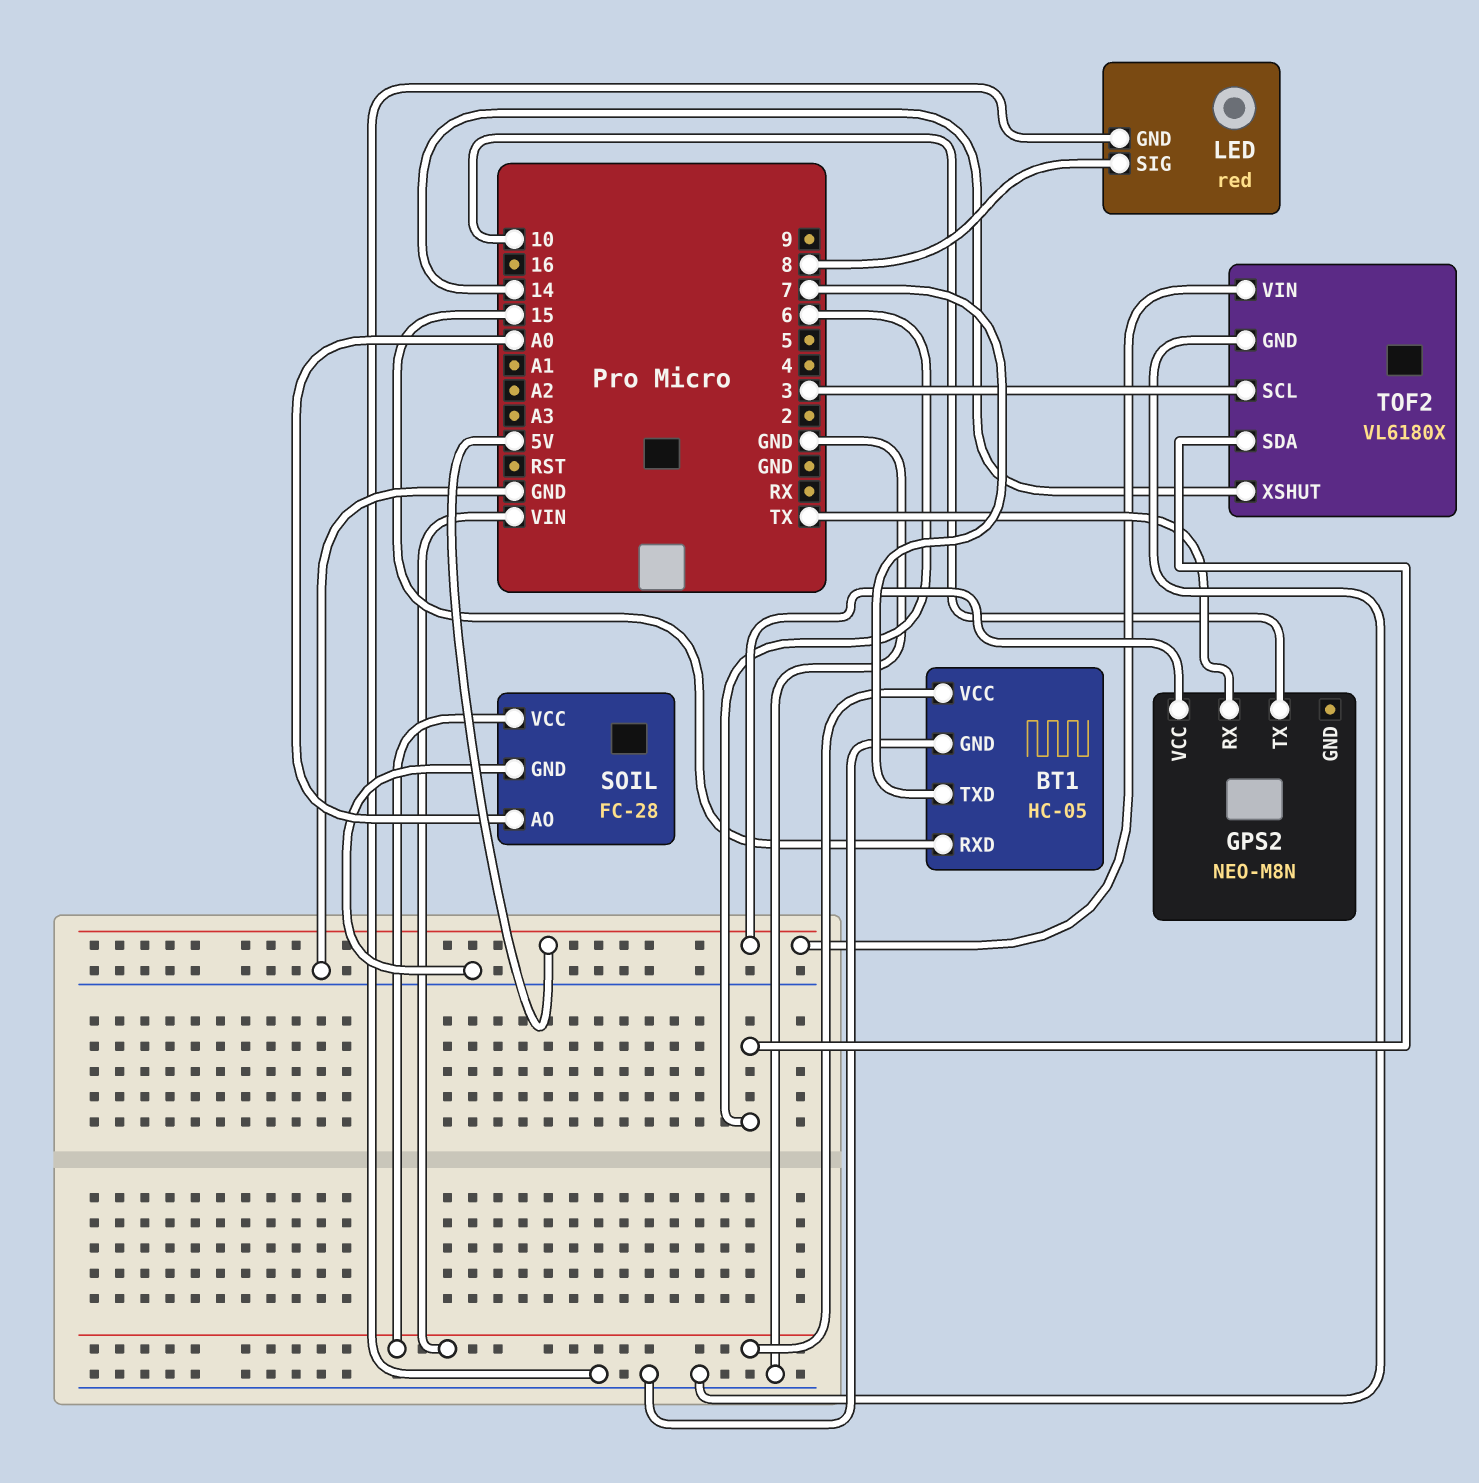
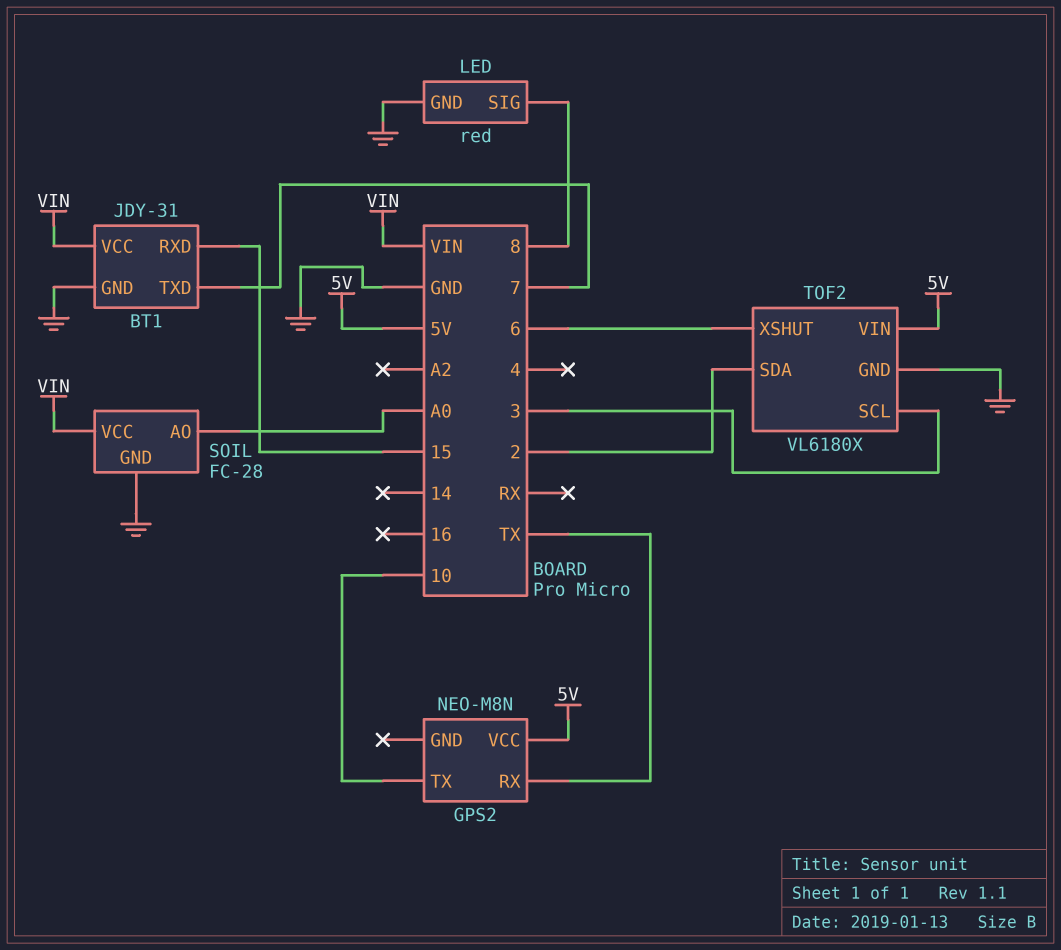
BT1: HC-05 -> JDY-31
TOF2 pin SDA: 6 -> 2
TOF2 pin XSHUT: 14 -> 6

